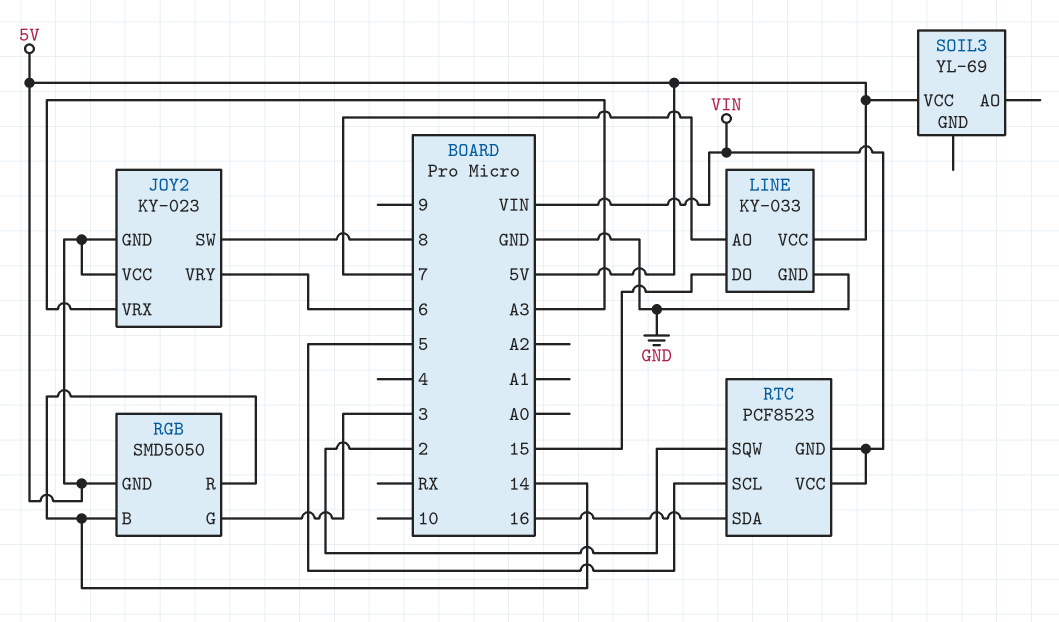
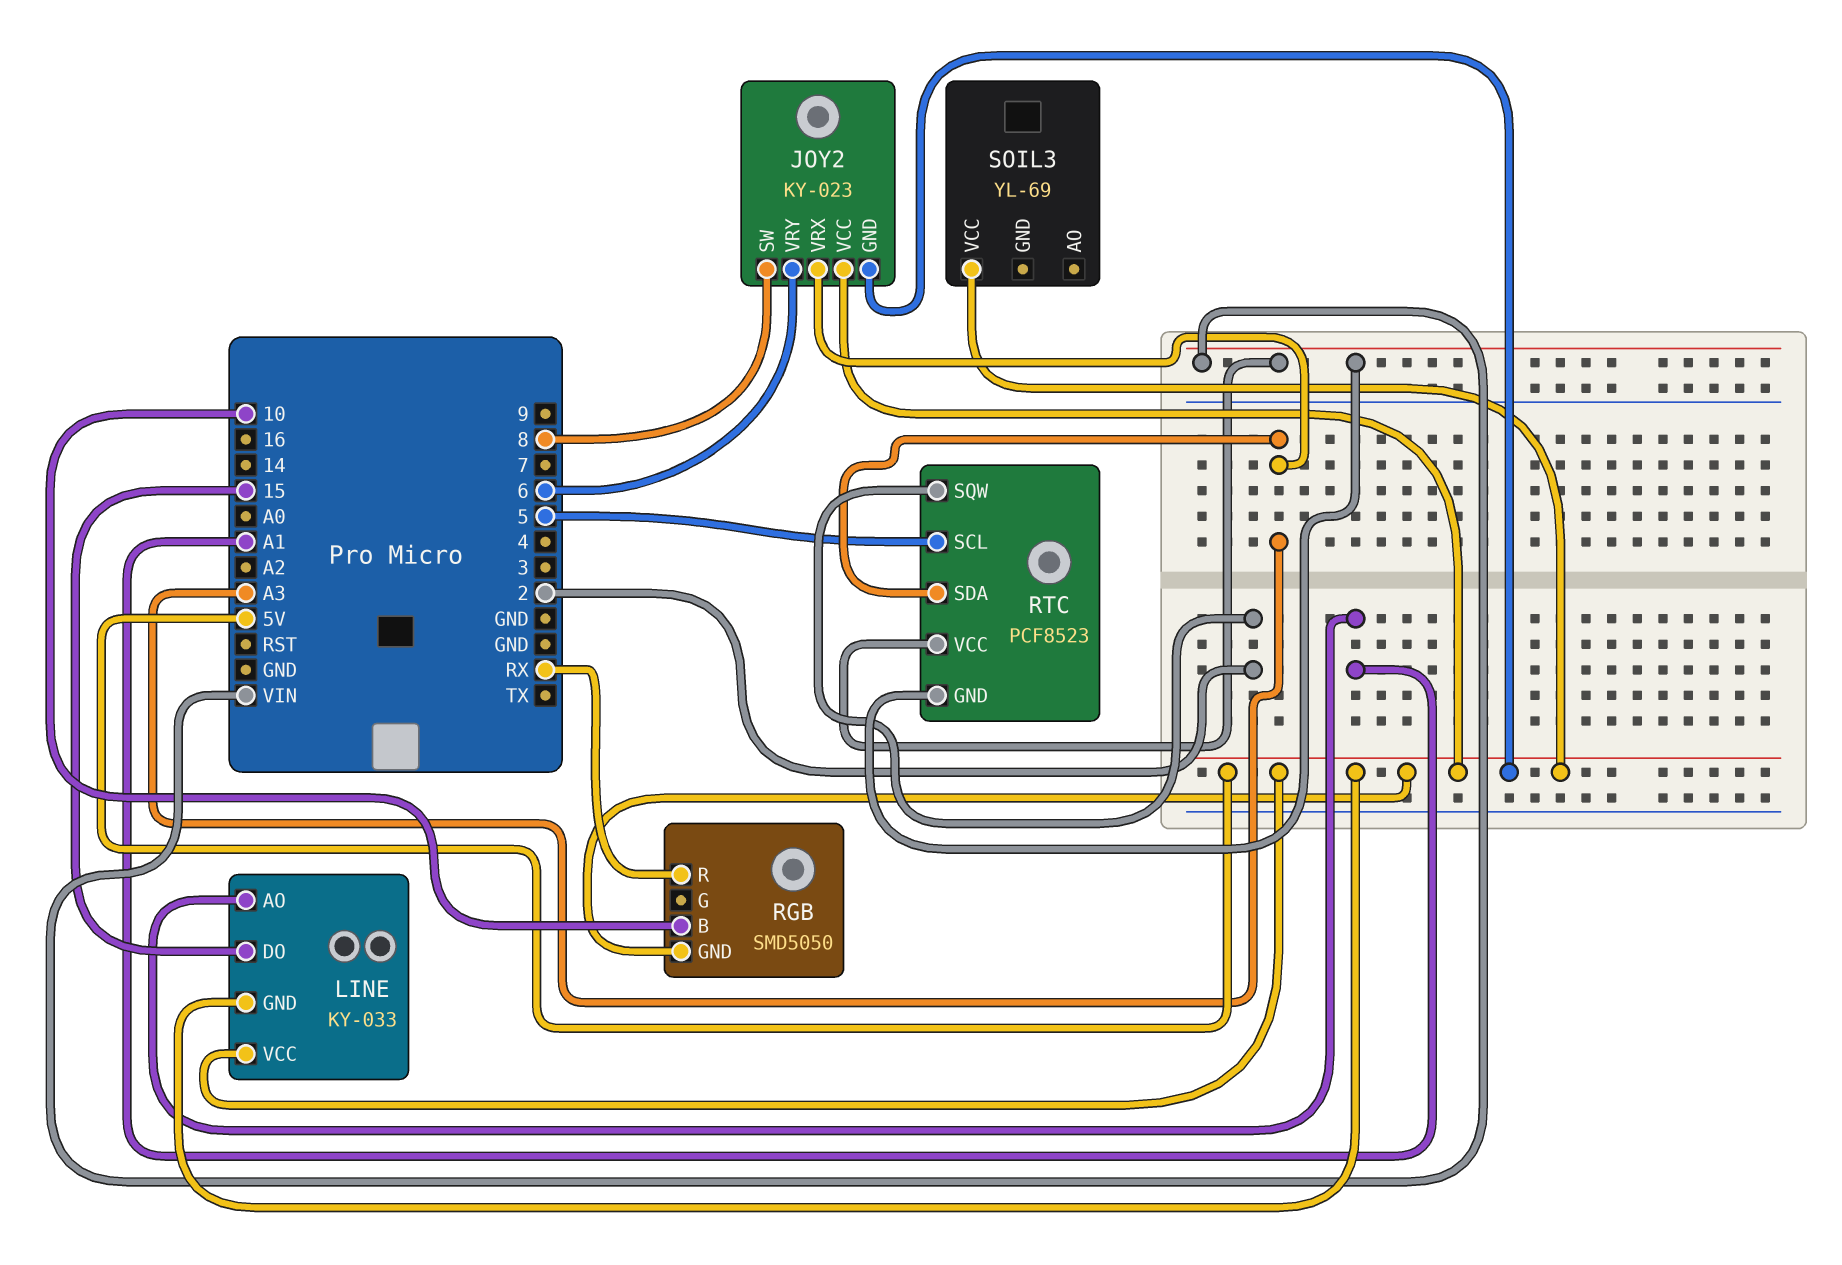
LINE pin AO: 7 -> A1
LINE pin GND: GND -> 5V
RGB pin B: 14 -> 10
RGB pin G: 3 -> none
RGB pin R: 14 -> RX
RTC pin SDA: 16 -> A3

